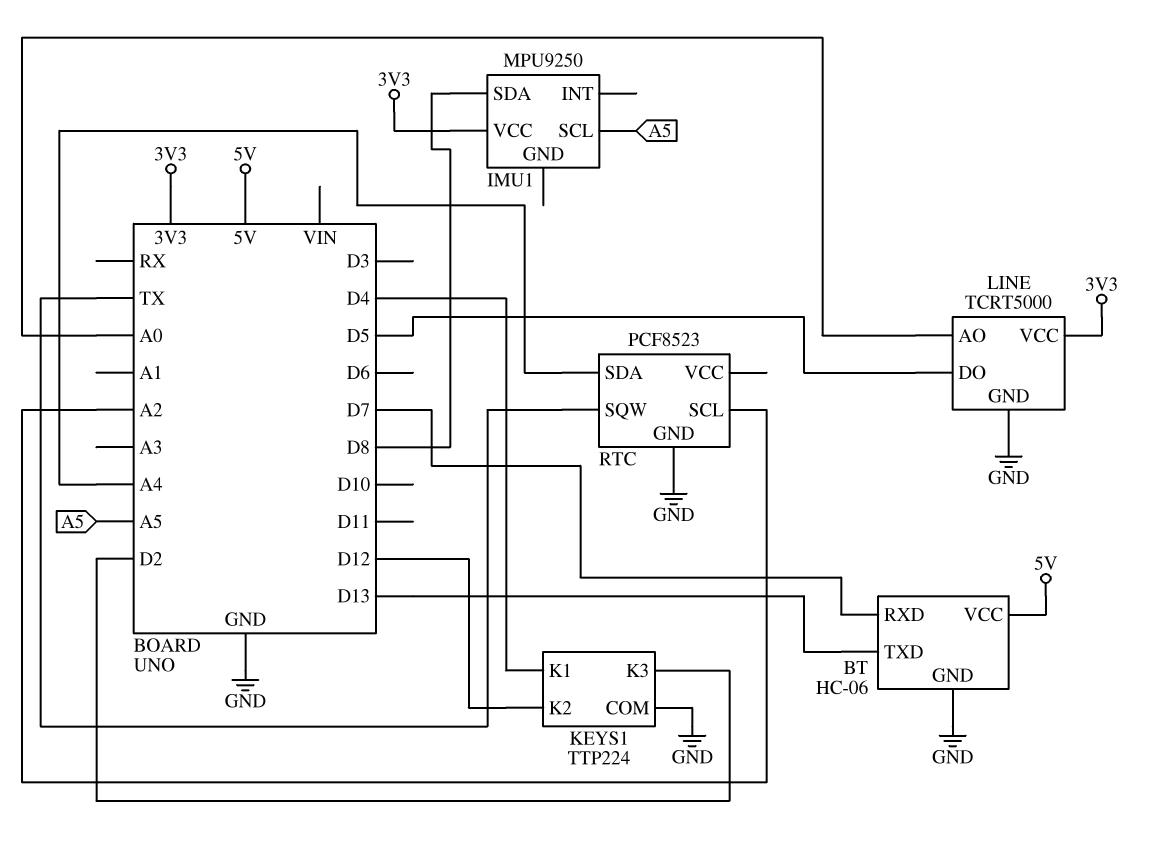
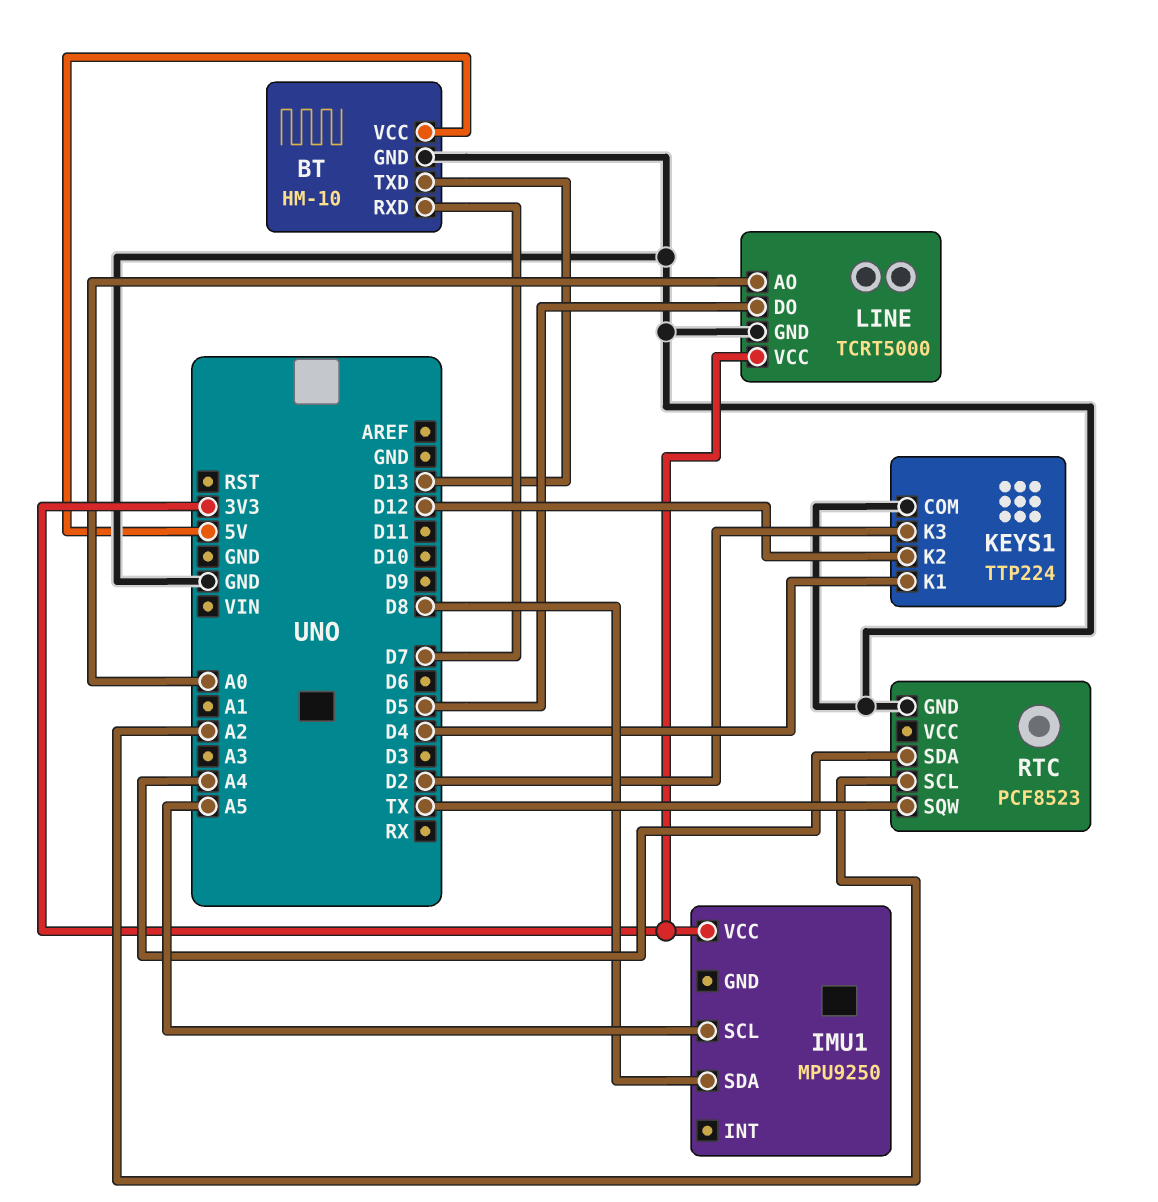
BT: HC-06 -> HM-10

